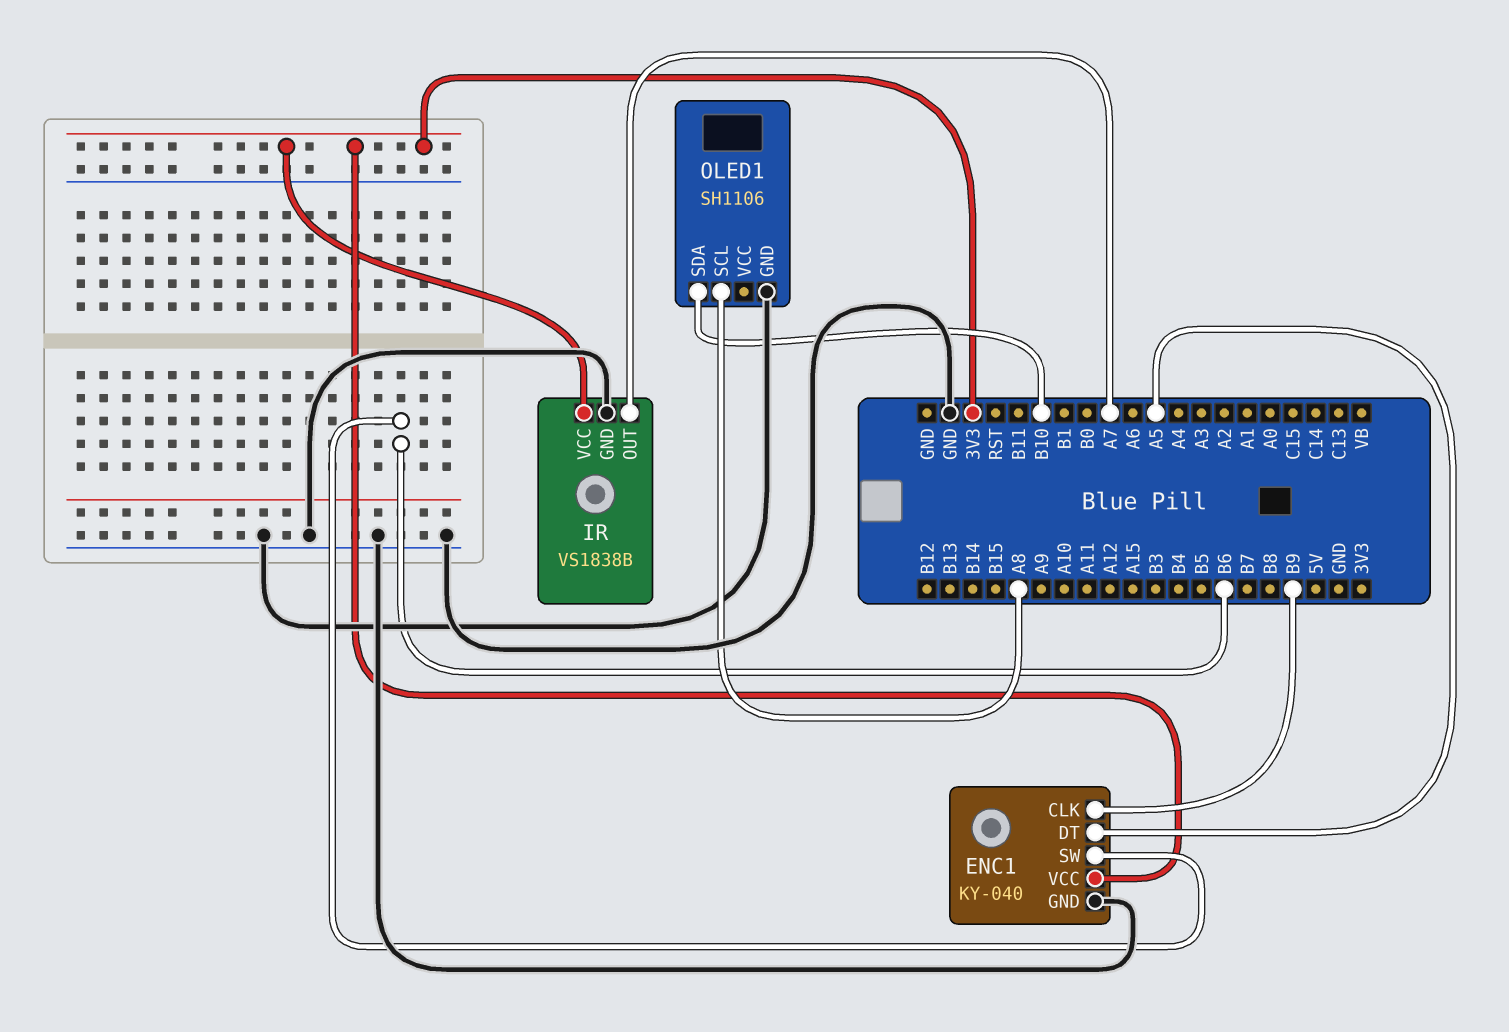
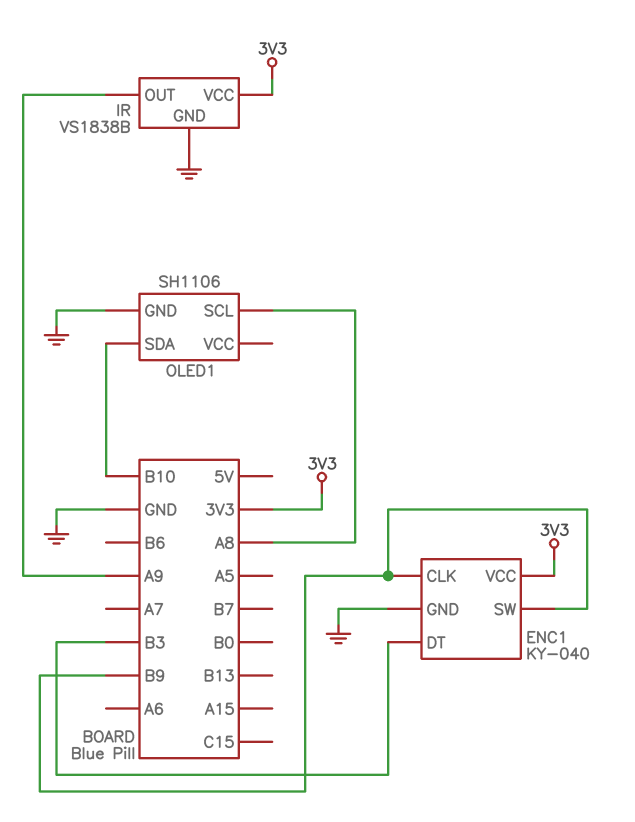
ENC1 pin DT: A5 -> B3
ENC1 pin SW: B6 -> B9
IR pin OUT: A7 -> A9

